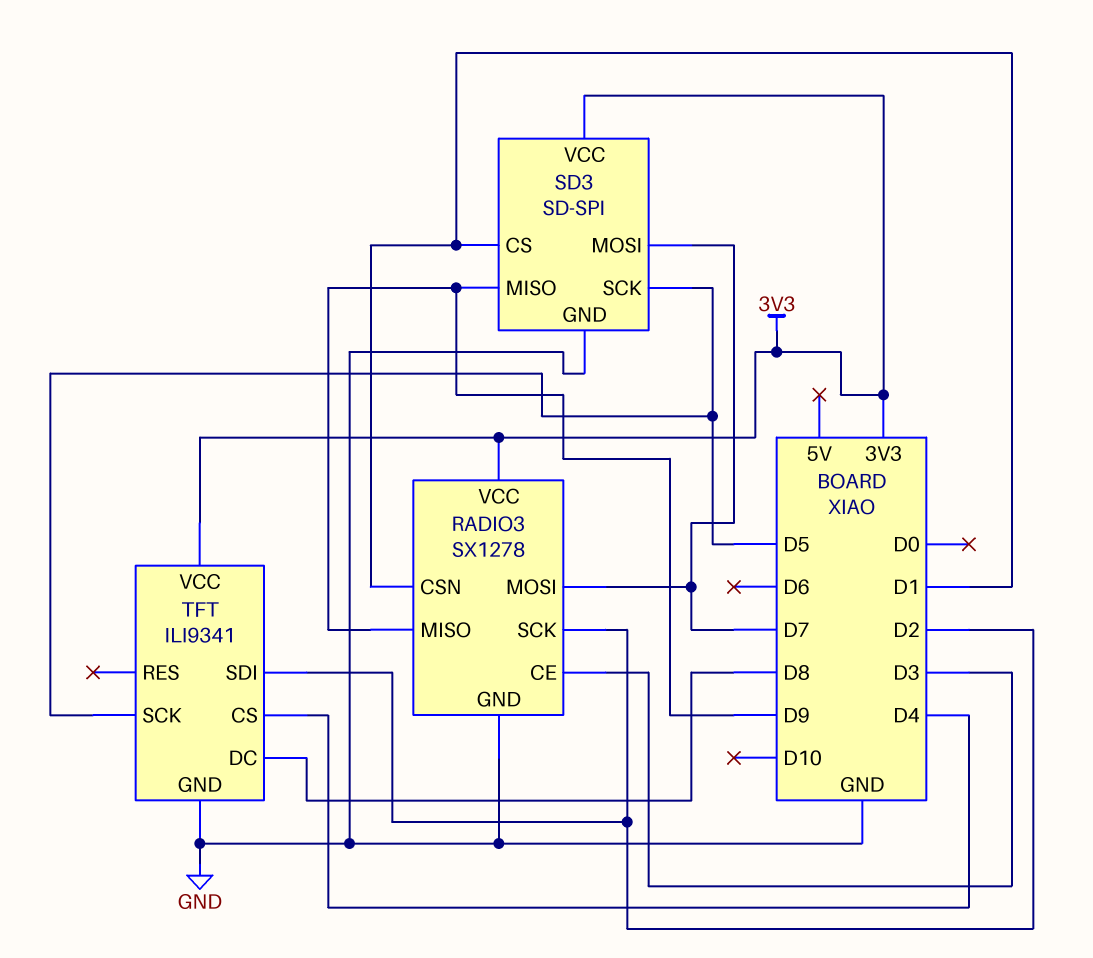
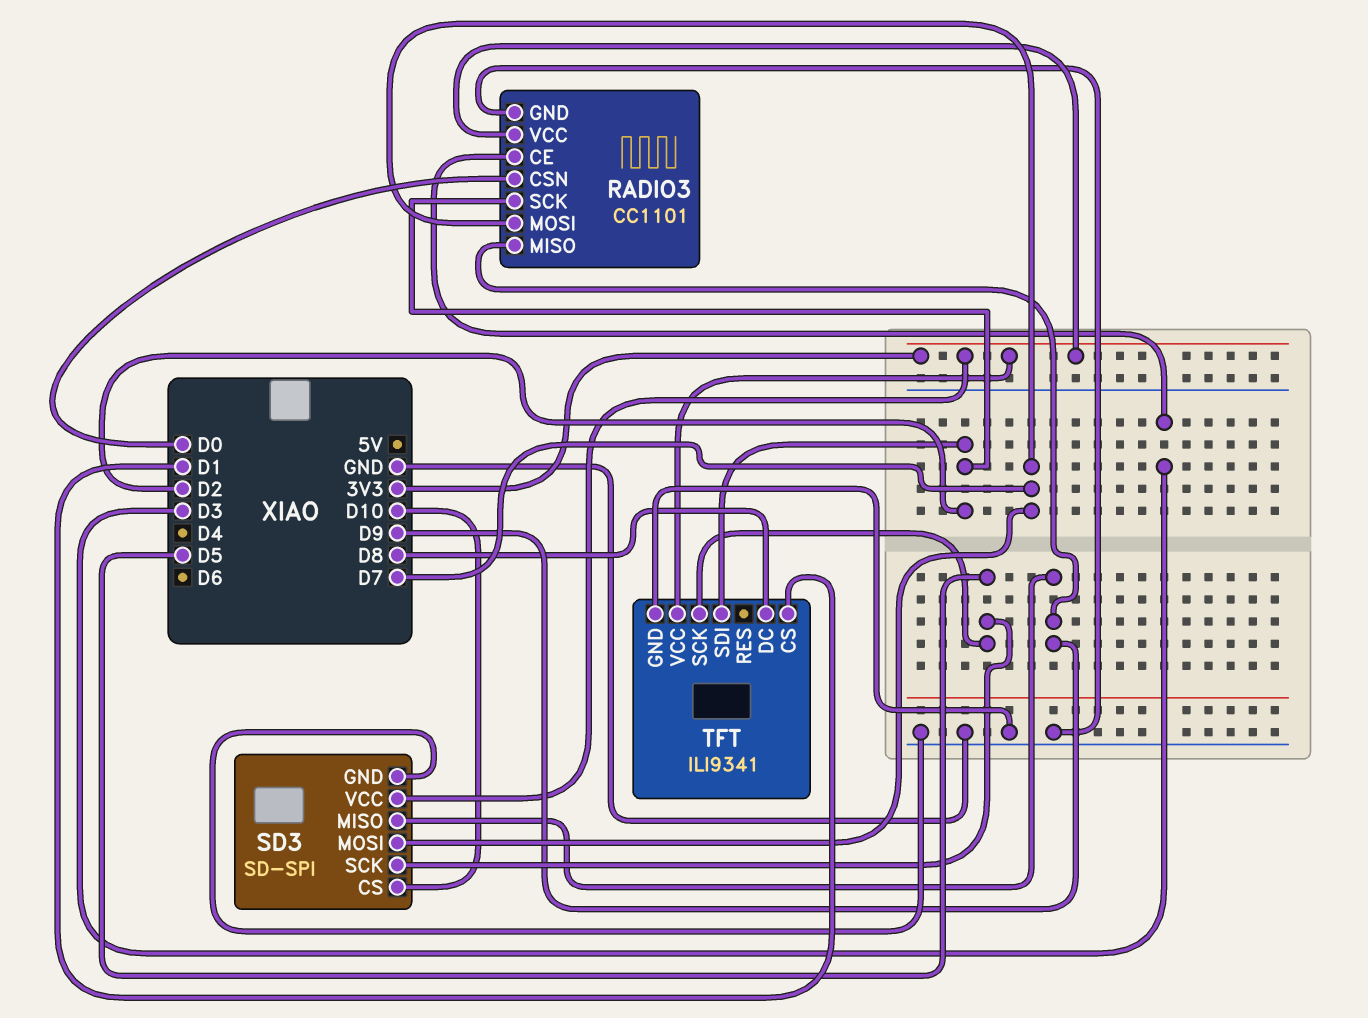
RADIO3: SX1278 -> CC1101
RADIO3 pin CSN: D1 -> D0
SD3 pin CS: D1 -> D10
TFT pin CS: D4 -> D1

